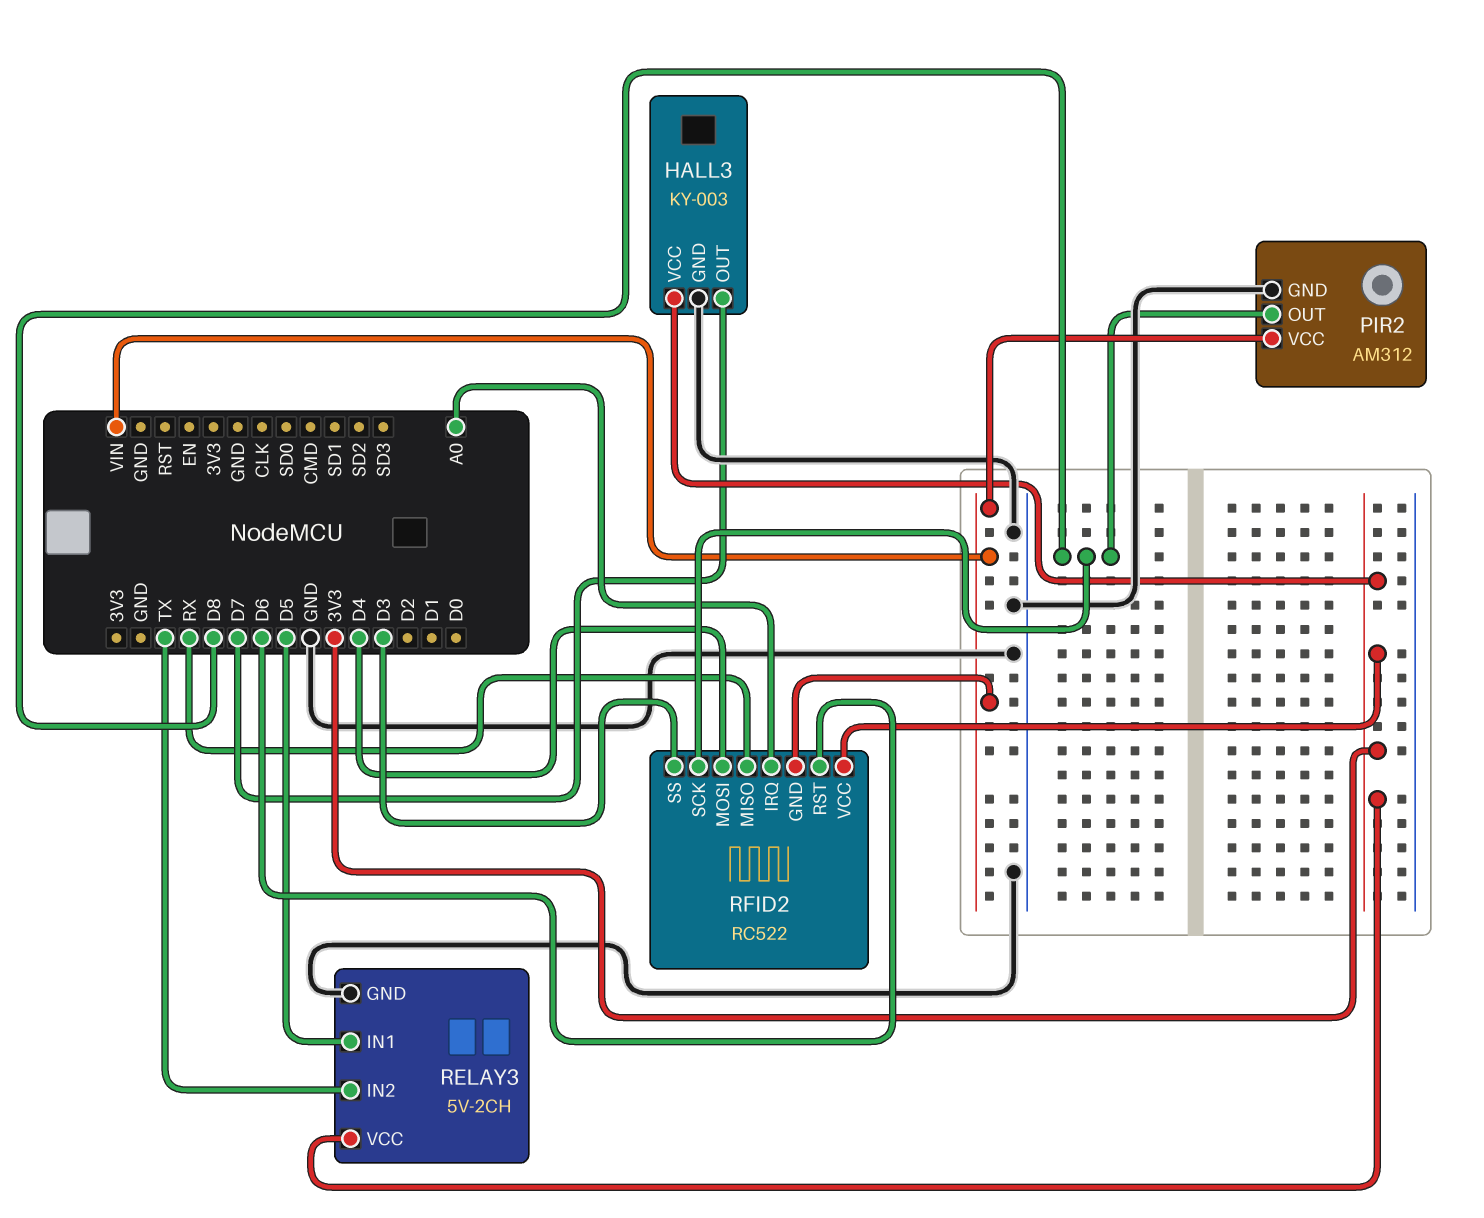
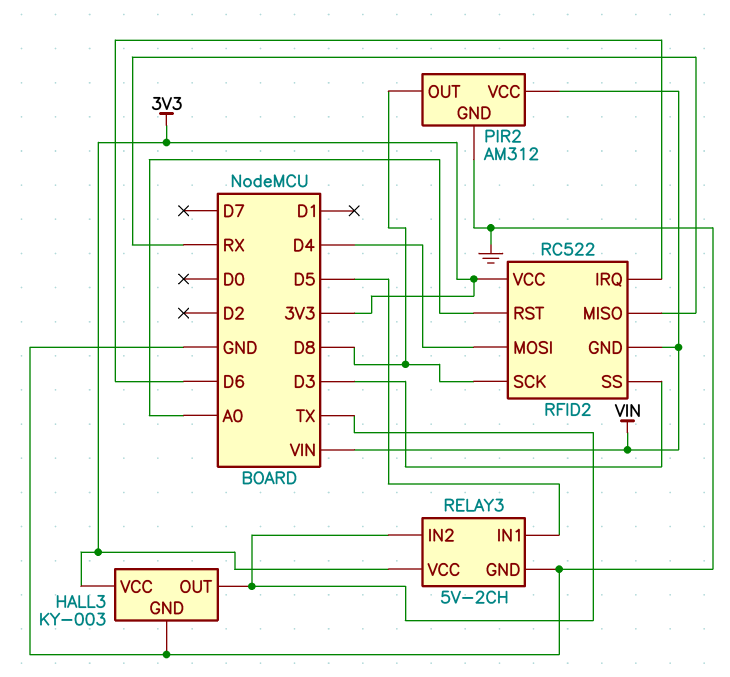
HALL3 pin OUT: D7 -> TX
RFID2 pin IRQ: A0 -> D6
RFID2 pin RST: D6 -> A0

